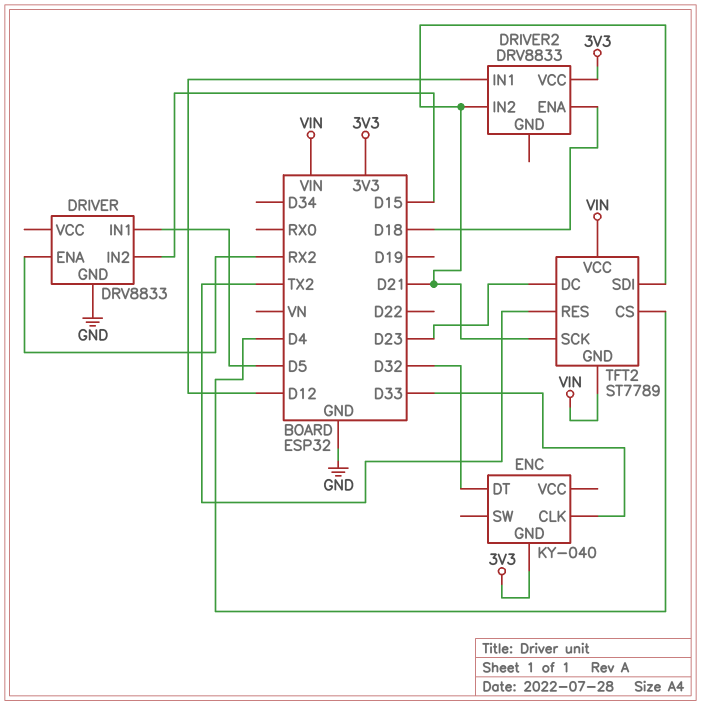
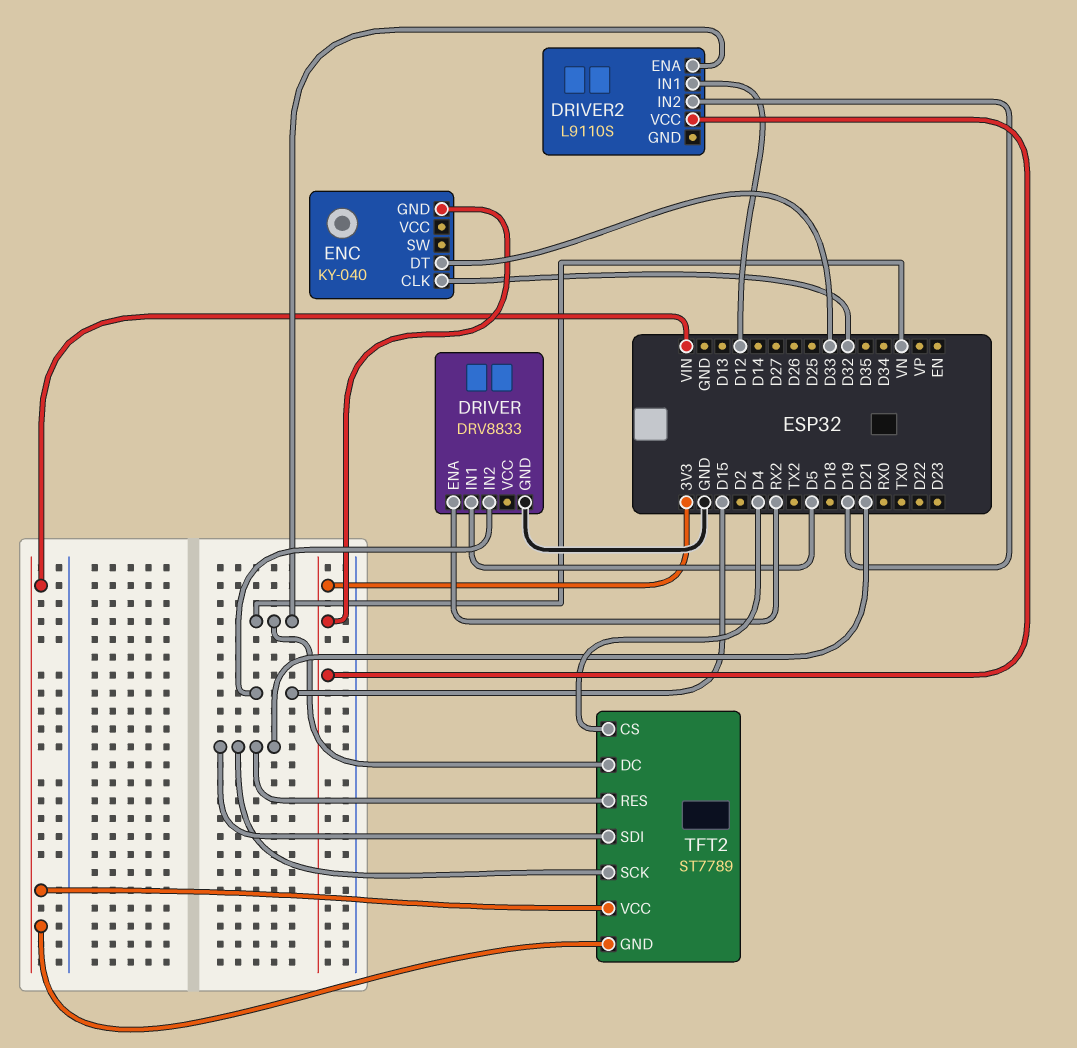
DRIVER2: DRV8833 -> L9110S
DRIVER2 pin ENA: D18 -> VN
DRIVER2 pin IN2: D21 -> D19
ENC pin CLK: D33 -> D32
ENC pin DT: D32 -> D33
TFT2 pin DC: D23 -> VN
TFT2 pin RES: TX2 -> D21

